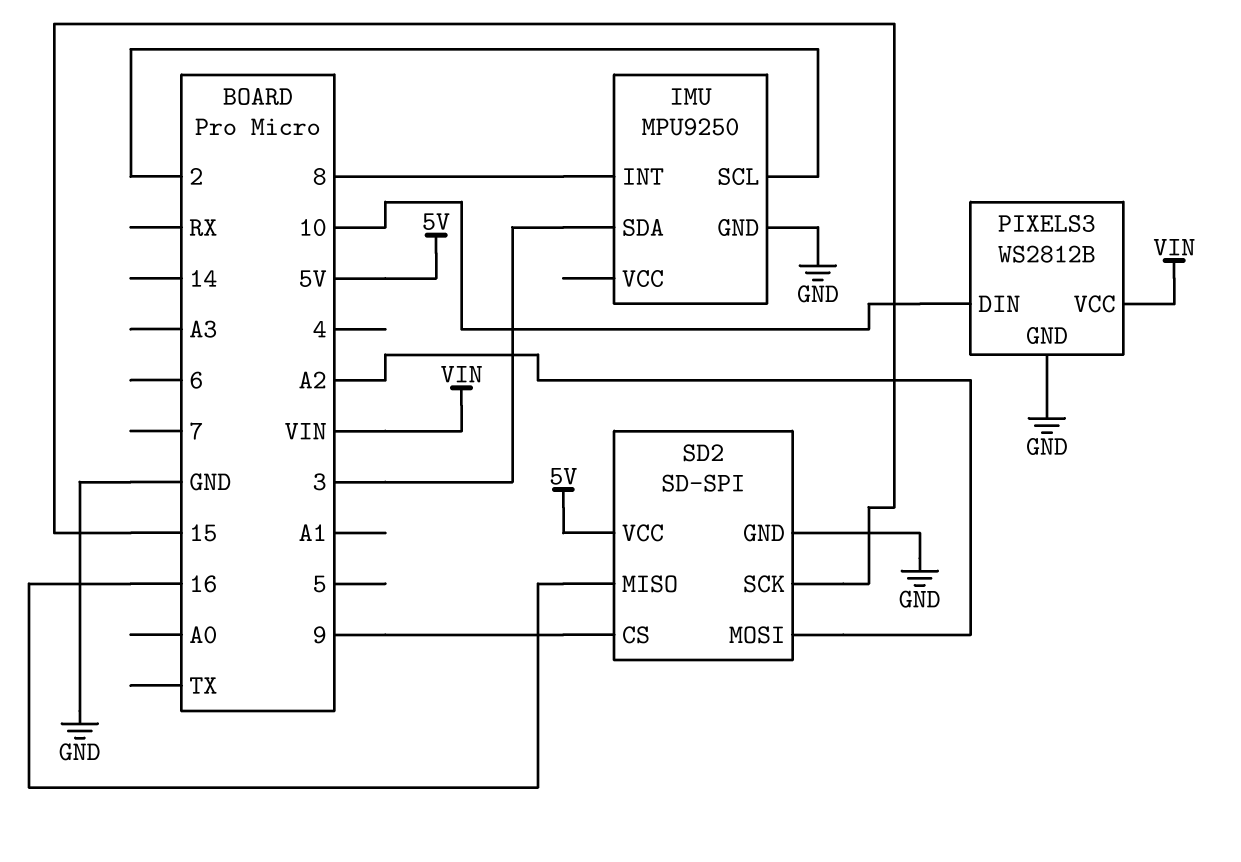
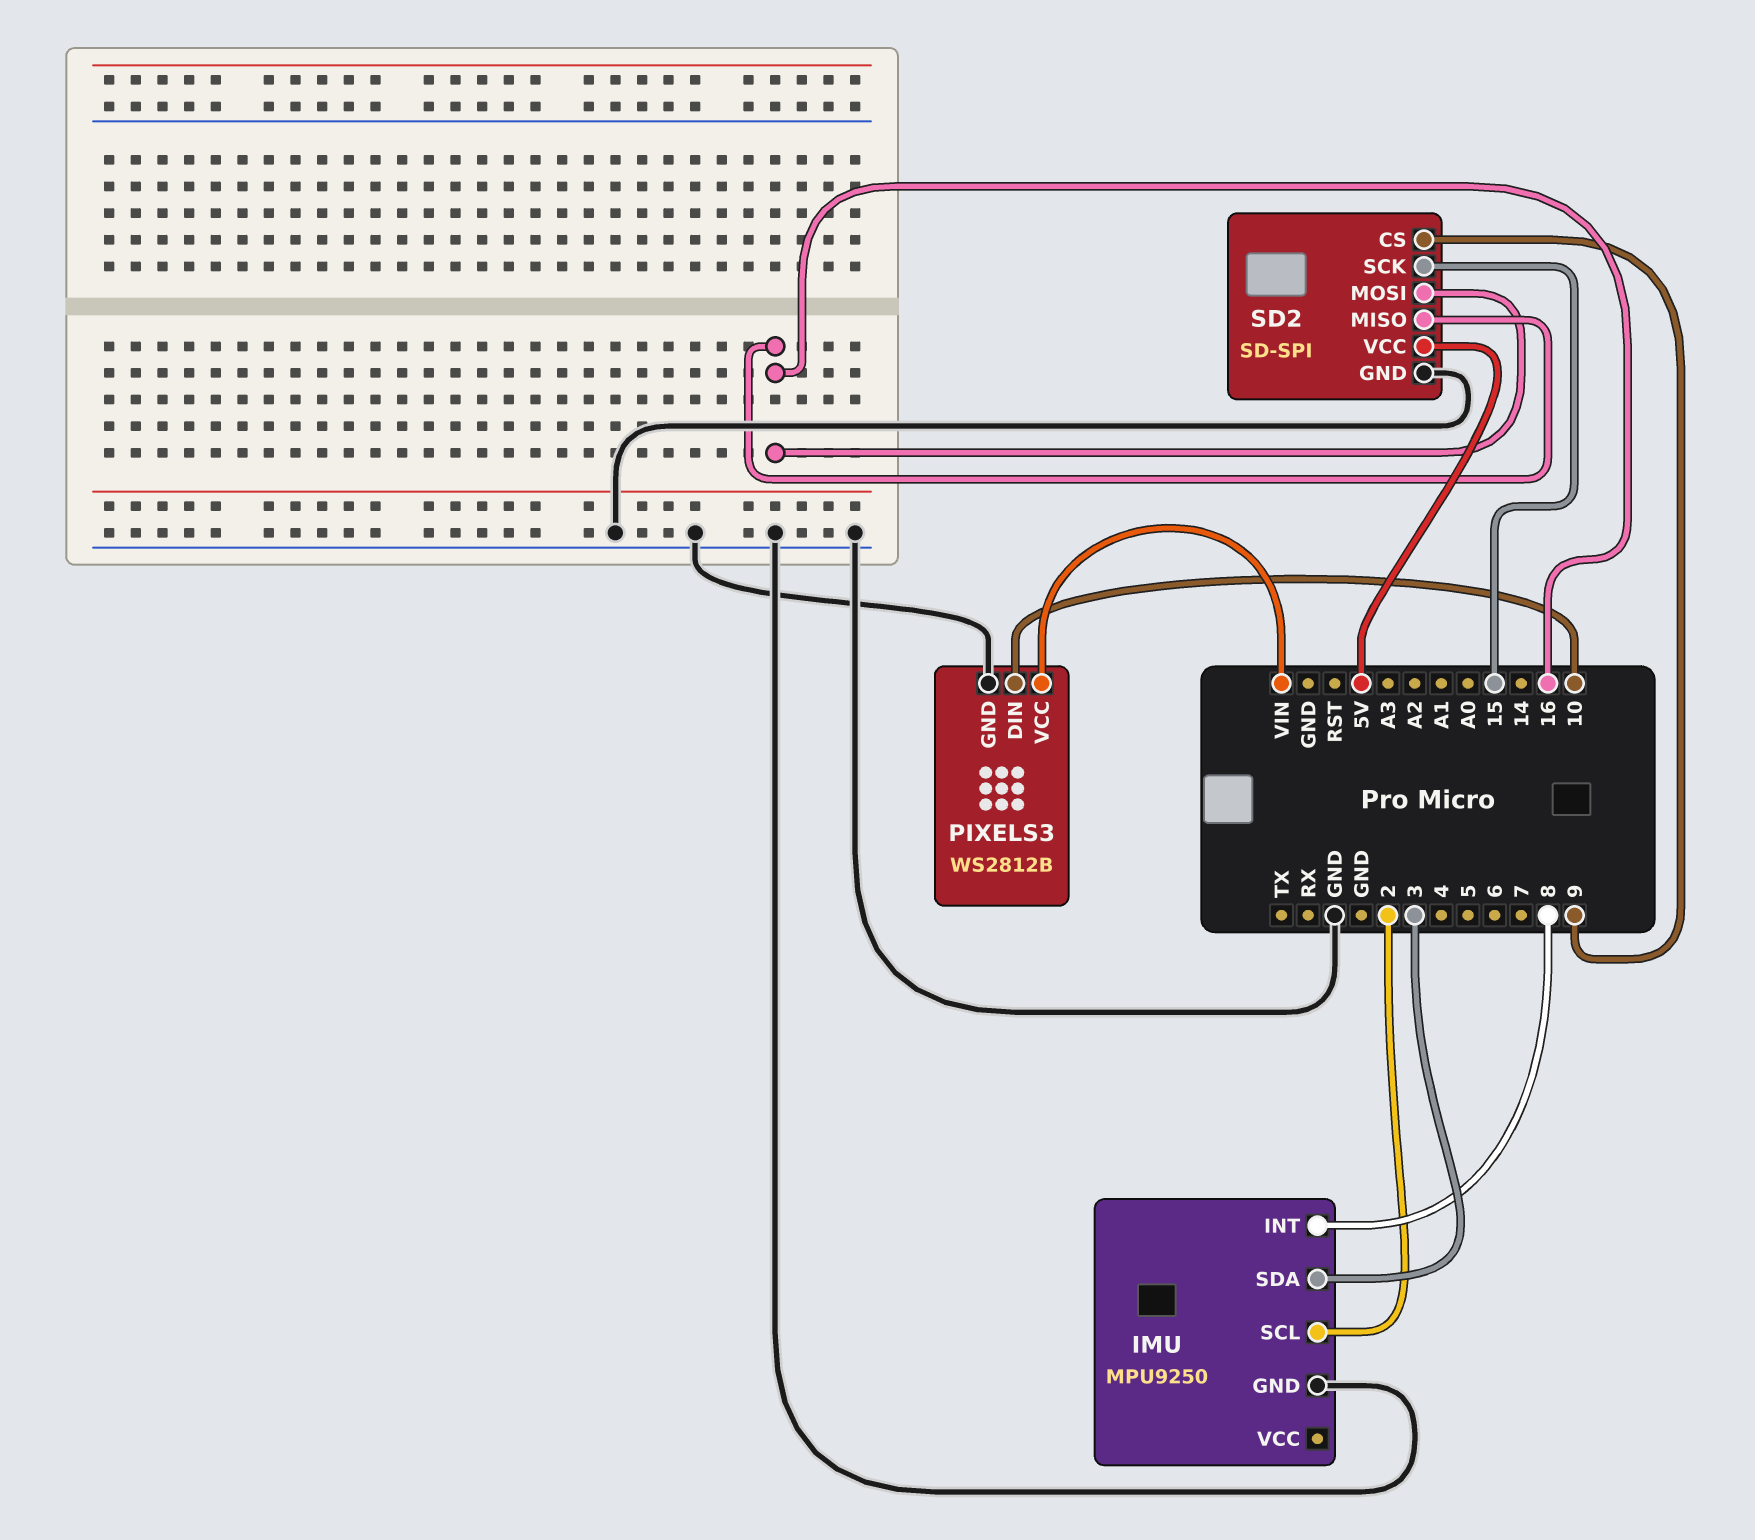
SD2 pin MOSI: A2 -> 16

